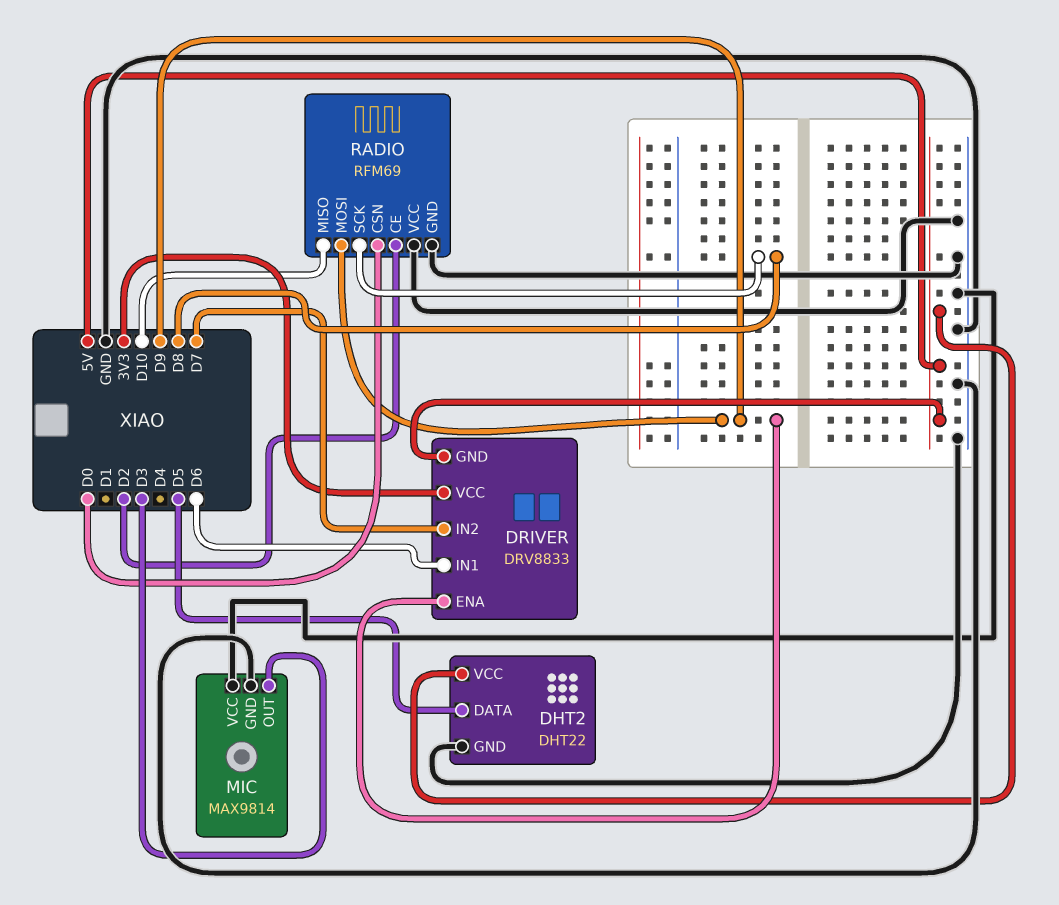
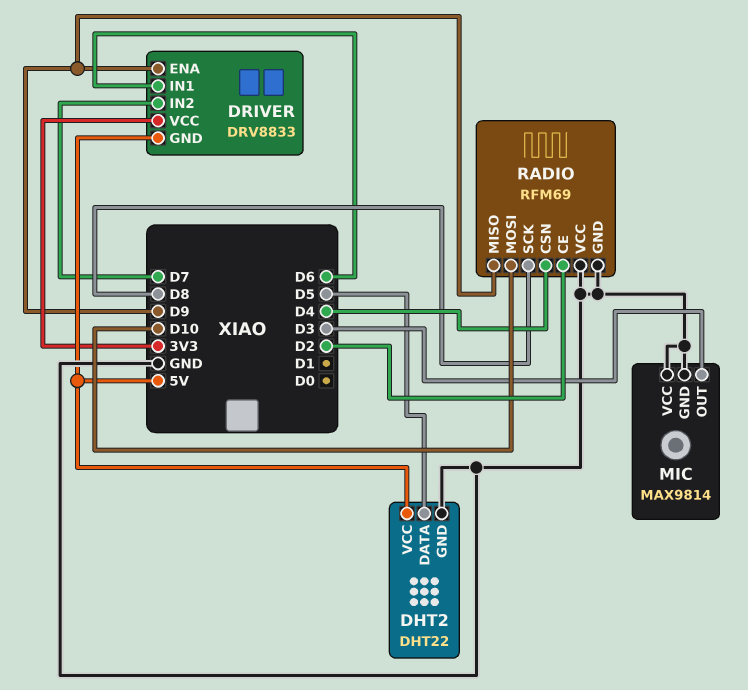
RADIO pin CSN: D0 -> D4
RADIO pin MISO: D10 -> D9
RADIO pin MOSI: D9 -> D10

